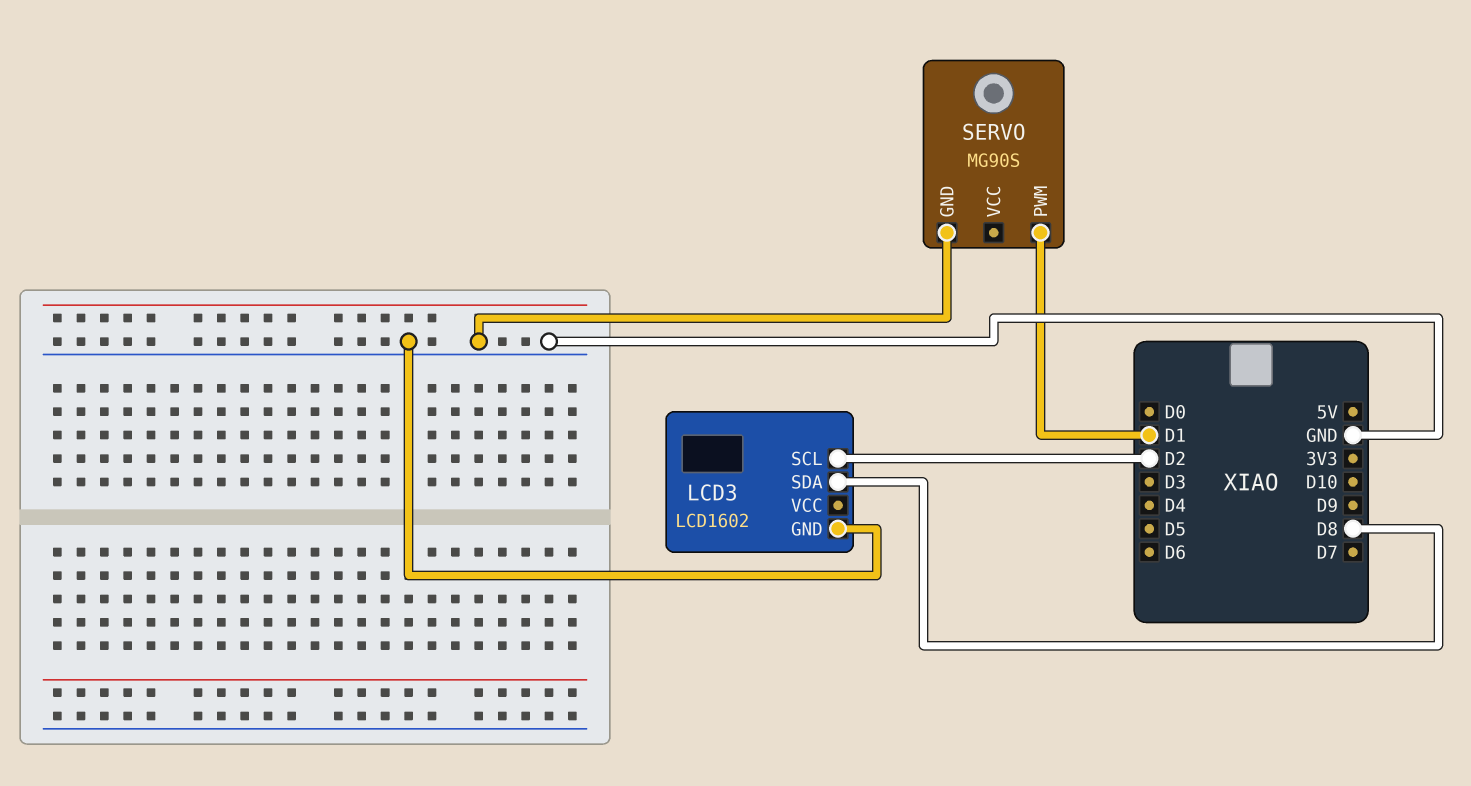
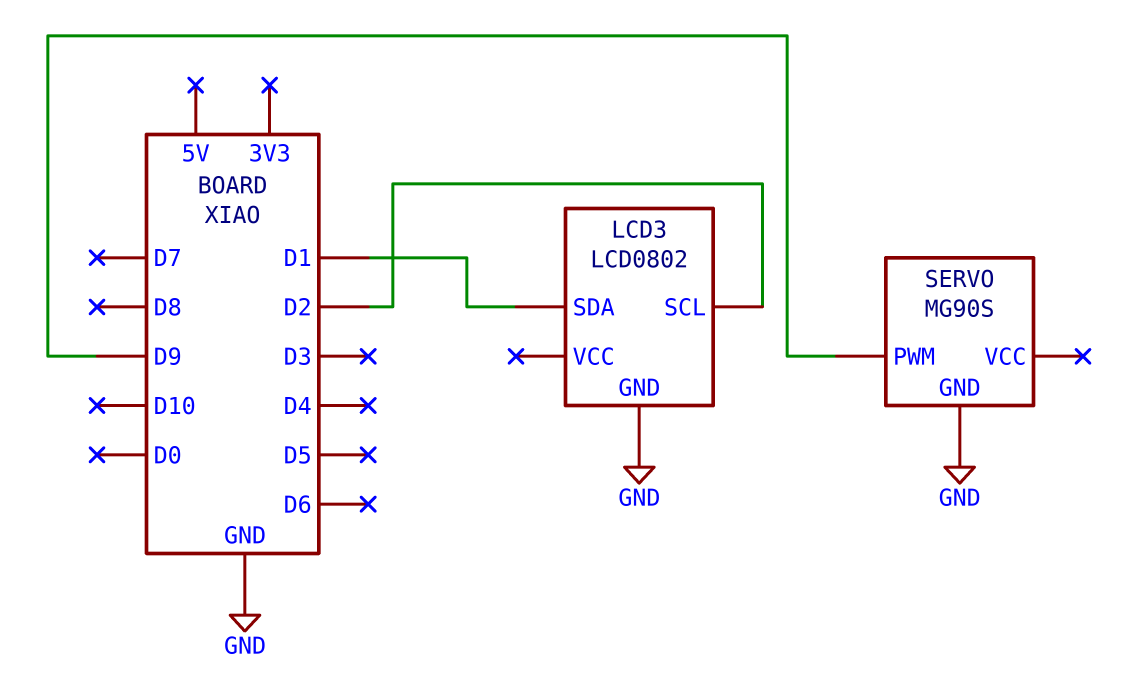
LCD3: LCD1602 -> LCD0802
LCD3 pin SDA: D8 -> D1
SERVO pin PWM: D1 -> D9

